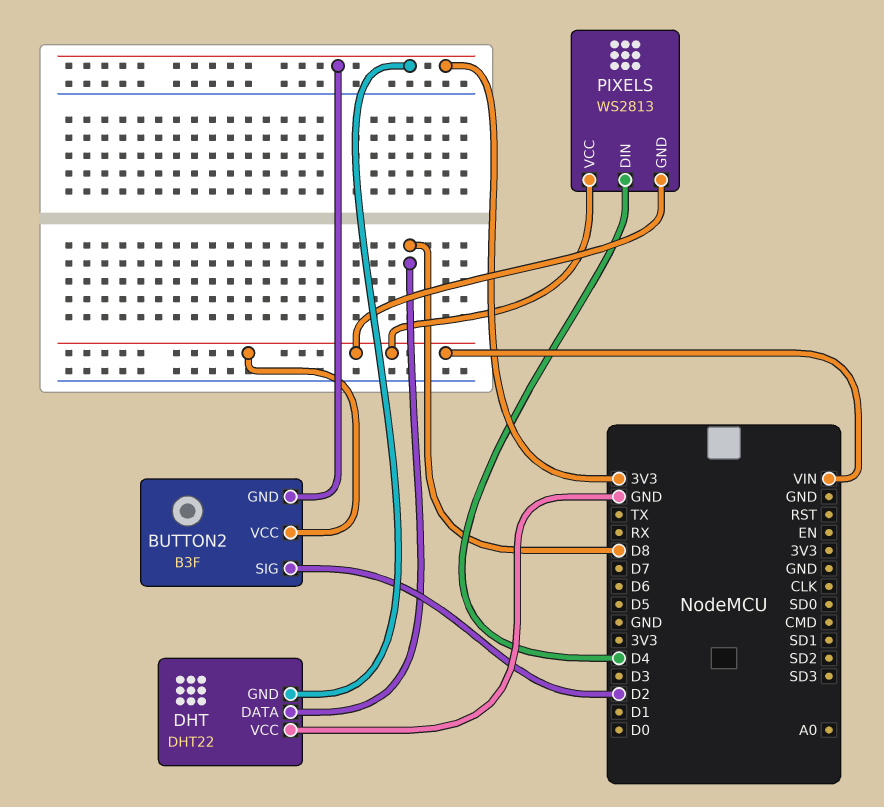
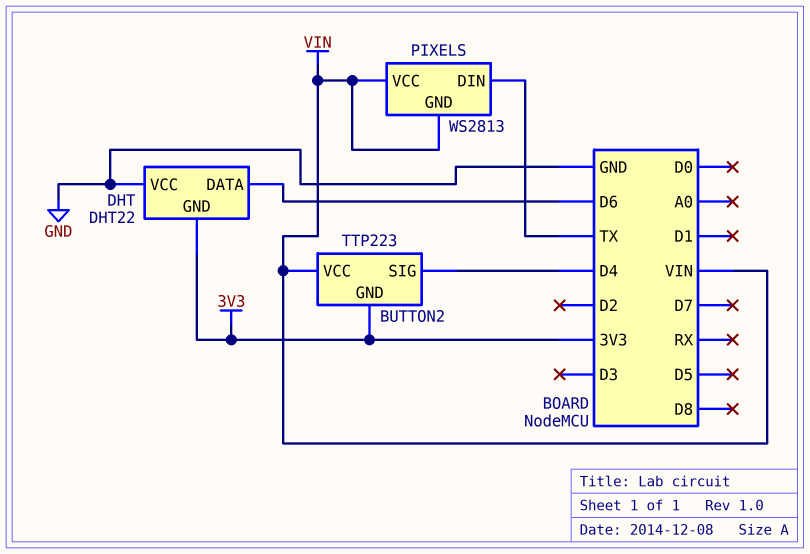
BUTTON2: B3F -> TTP223
BUTTON2 pin SIG: D2 -> D4
DHT pin DATA: D8 -> D6
PIXELS pin DIN: D4 -> TX

